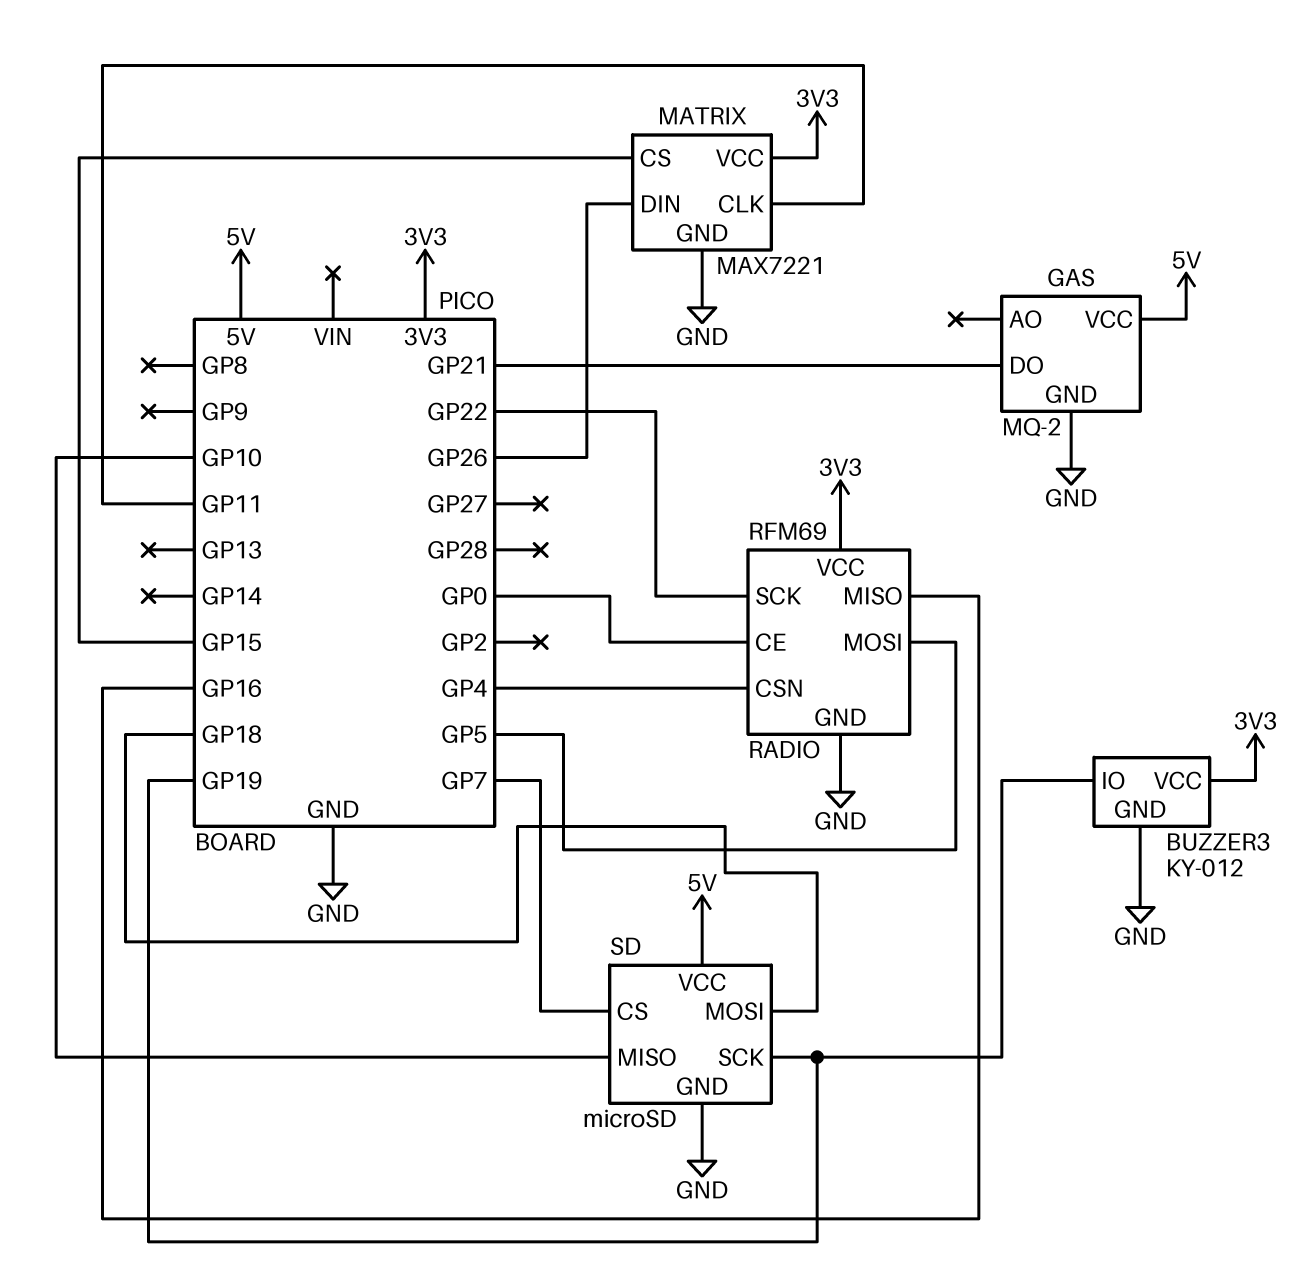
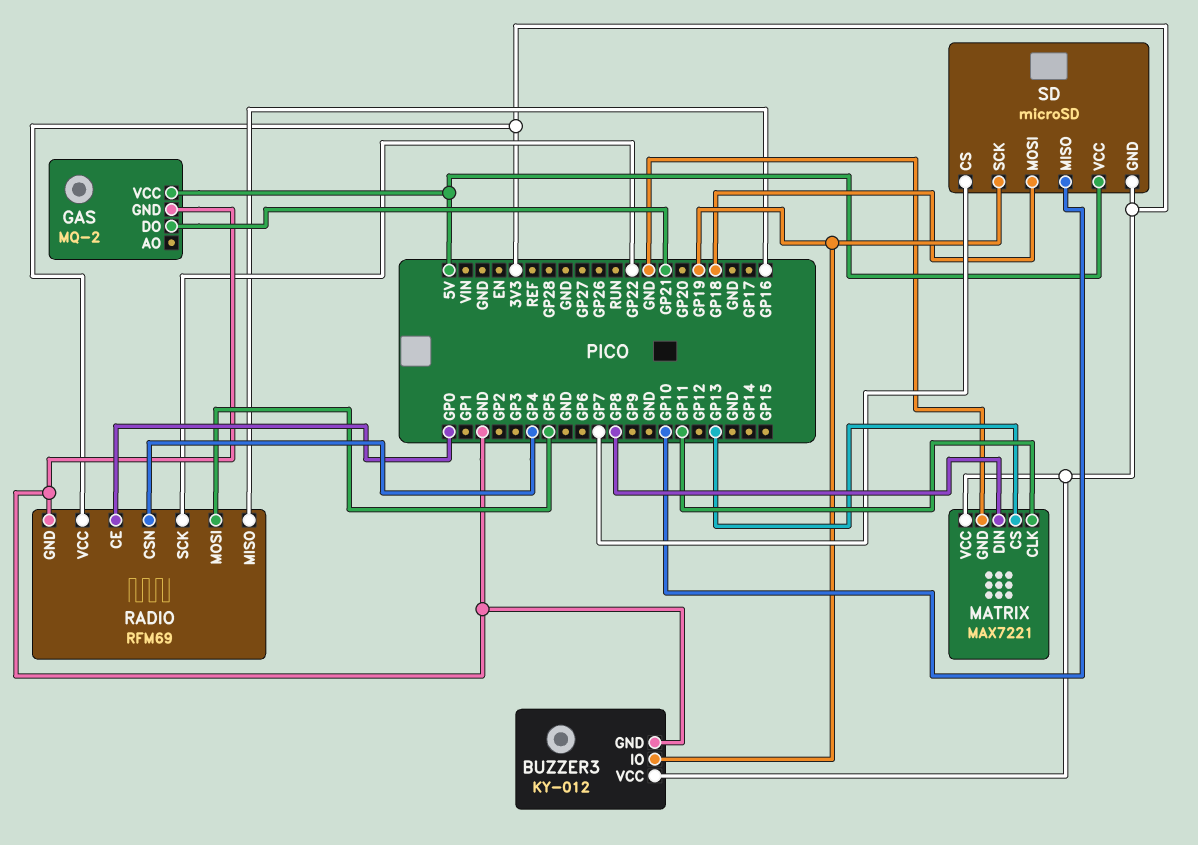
MATRIX pin CS: GP15 -> GP13
MATRIX pin DIN: GP26 -> GP8
SD pin GND: GND -> 3V3

